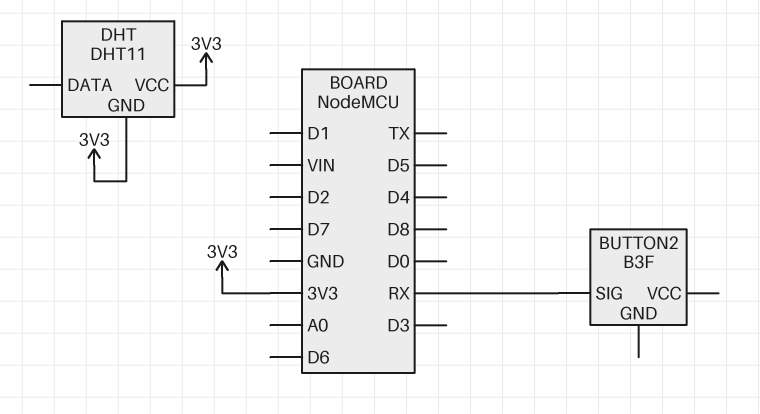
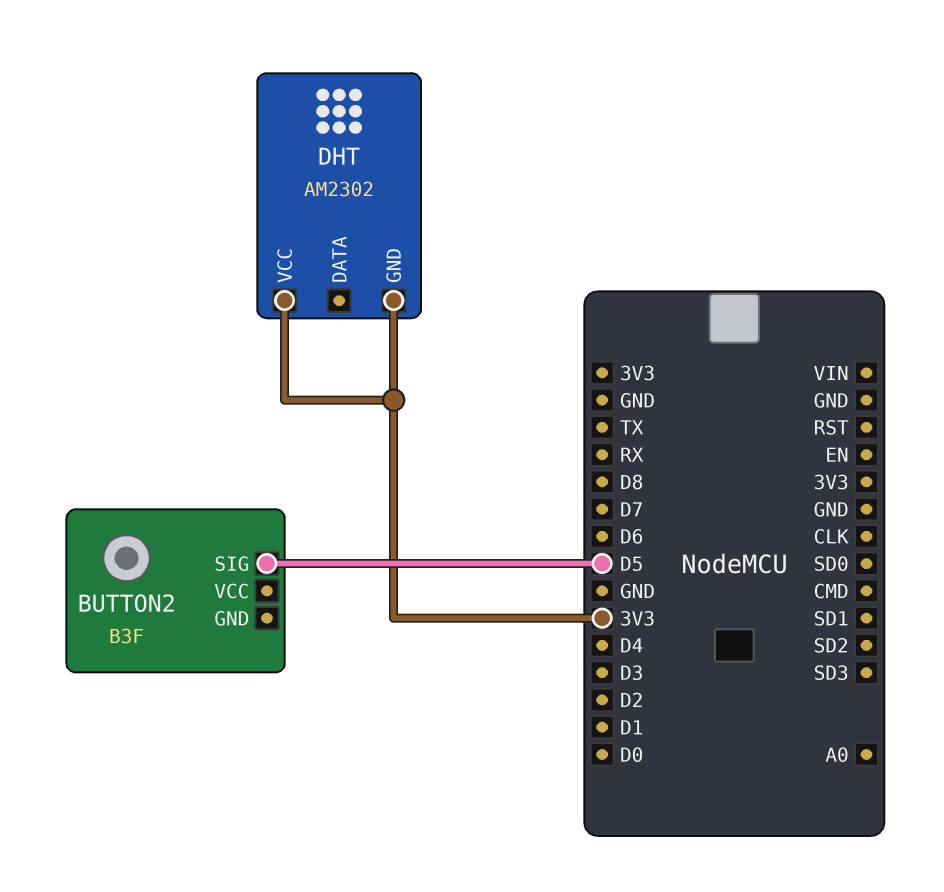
BUTTON2 pin SIG: RX -> D5
DHT: DHT11 -> AM2302

